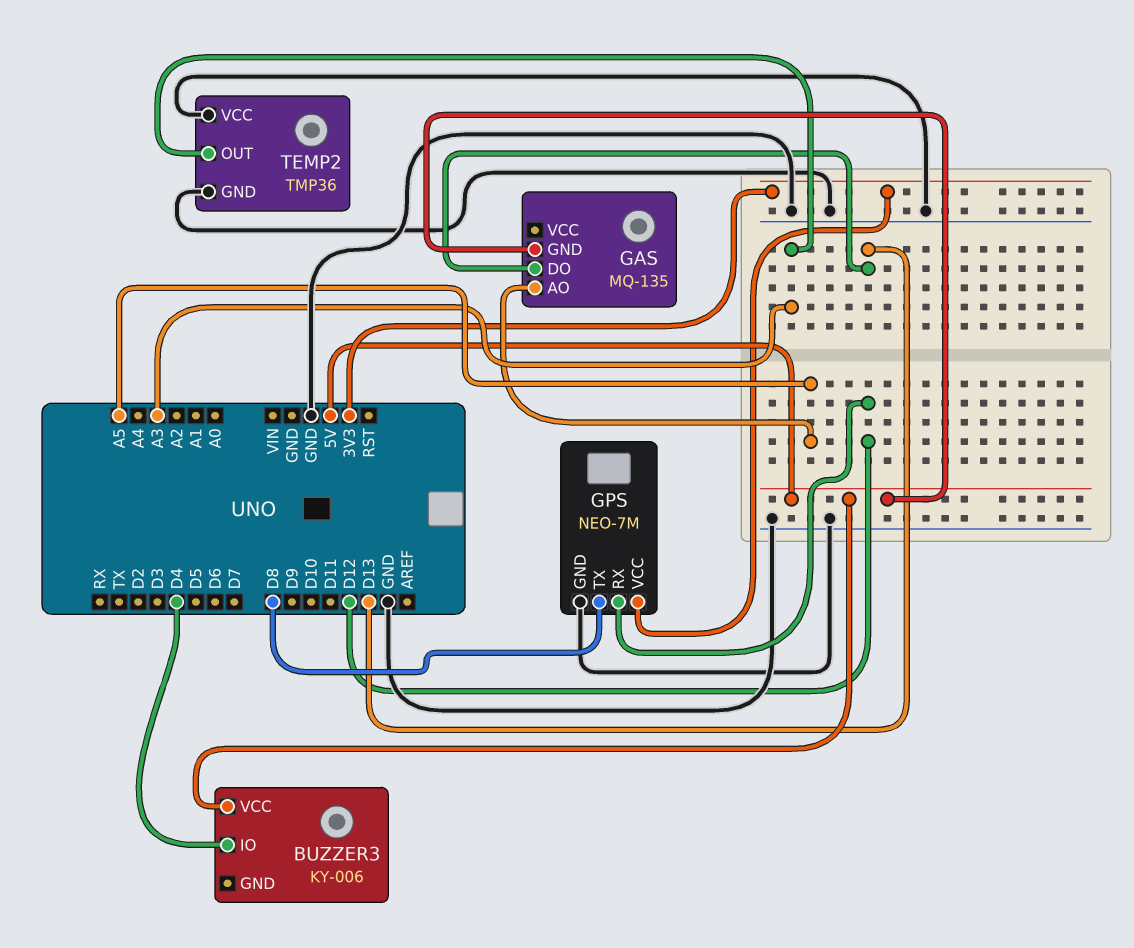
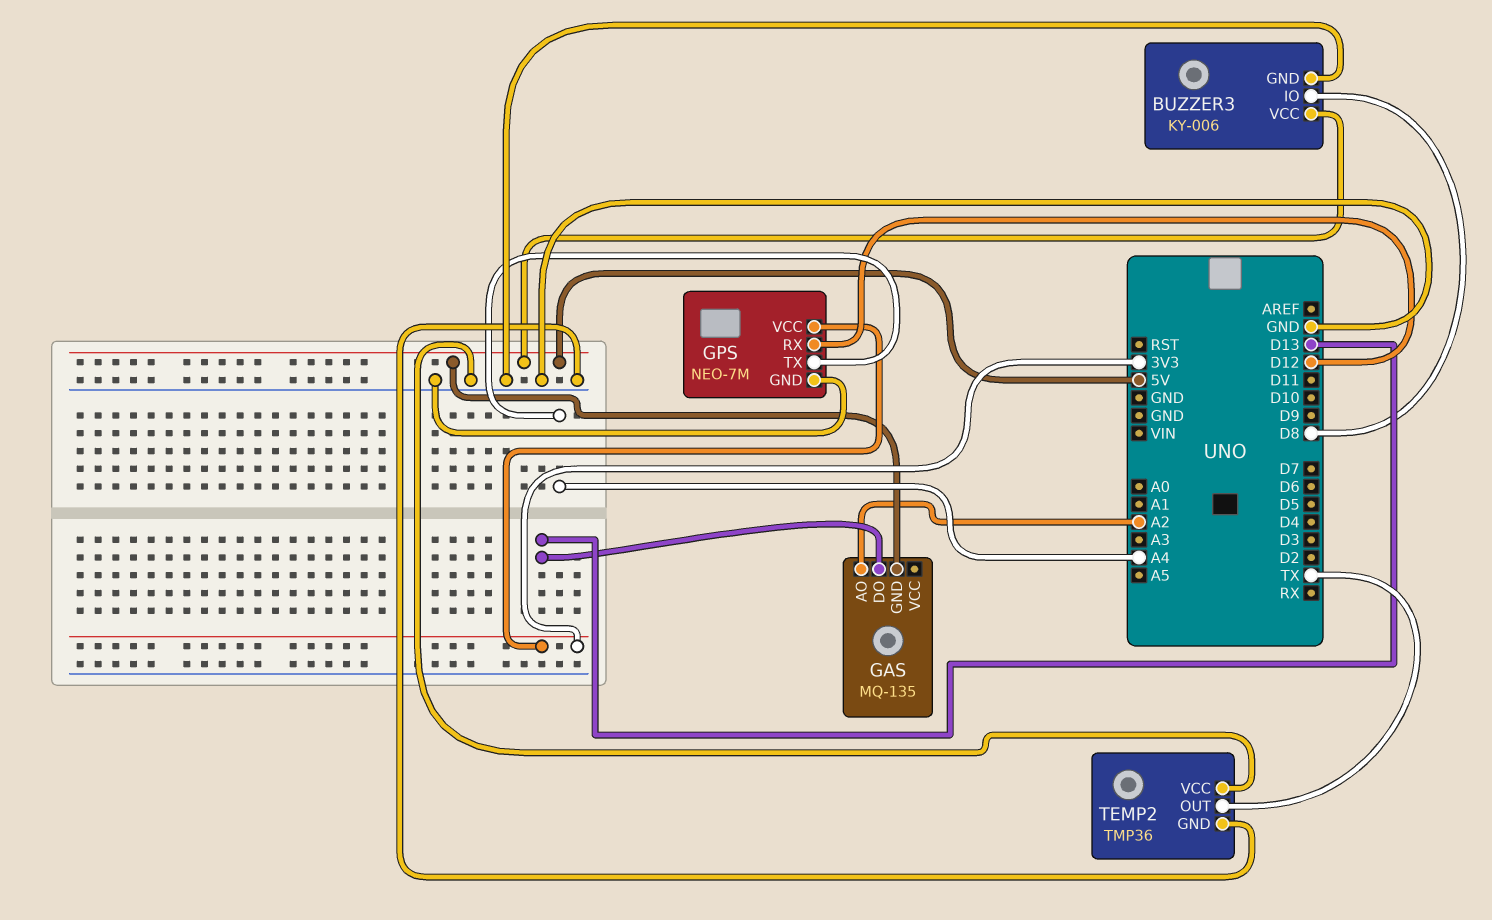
BUZZER3 pin GND: none -> GND
BUZZER3 pin IO: D4 -> D8
GAS pin AO: A5 -> A2
GPS pin TX: D8 -> A4
TEMP2 pin OUT: A3 -> TX

